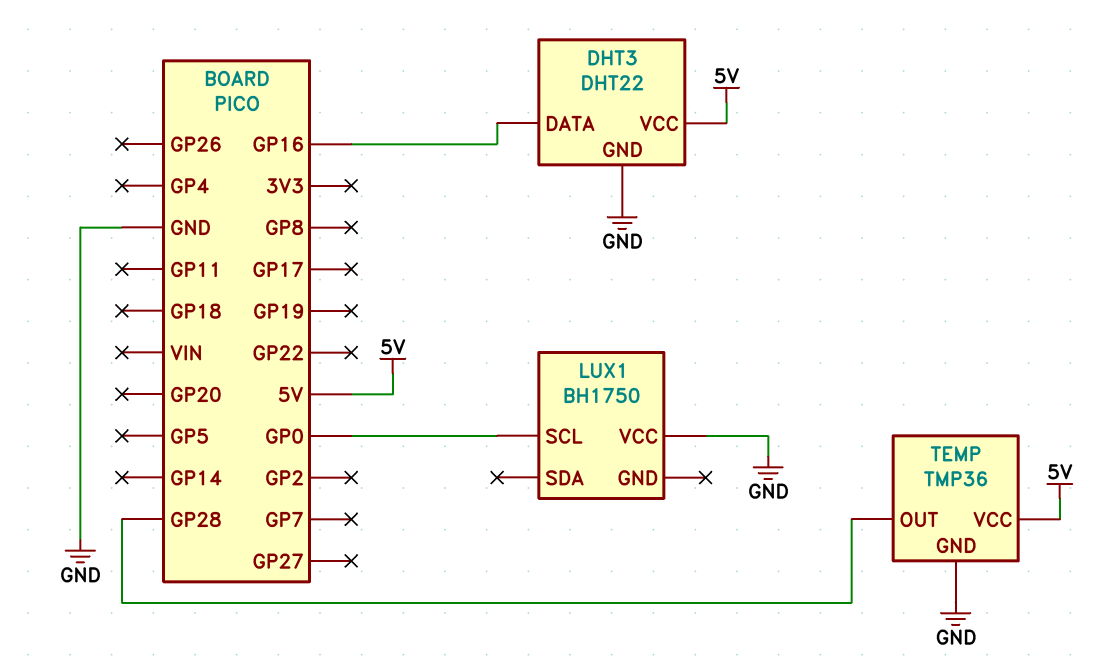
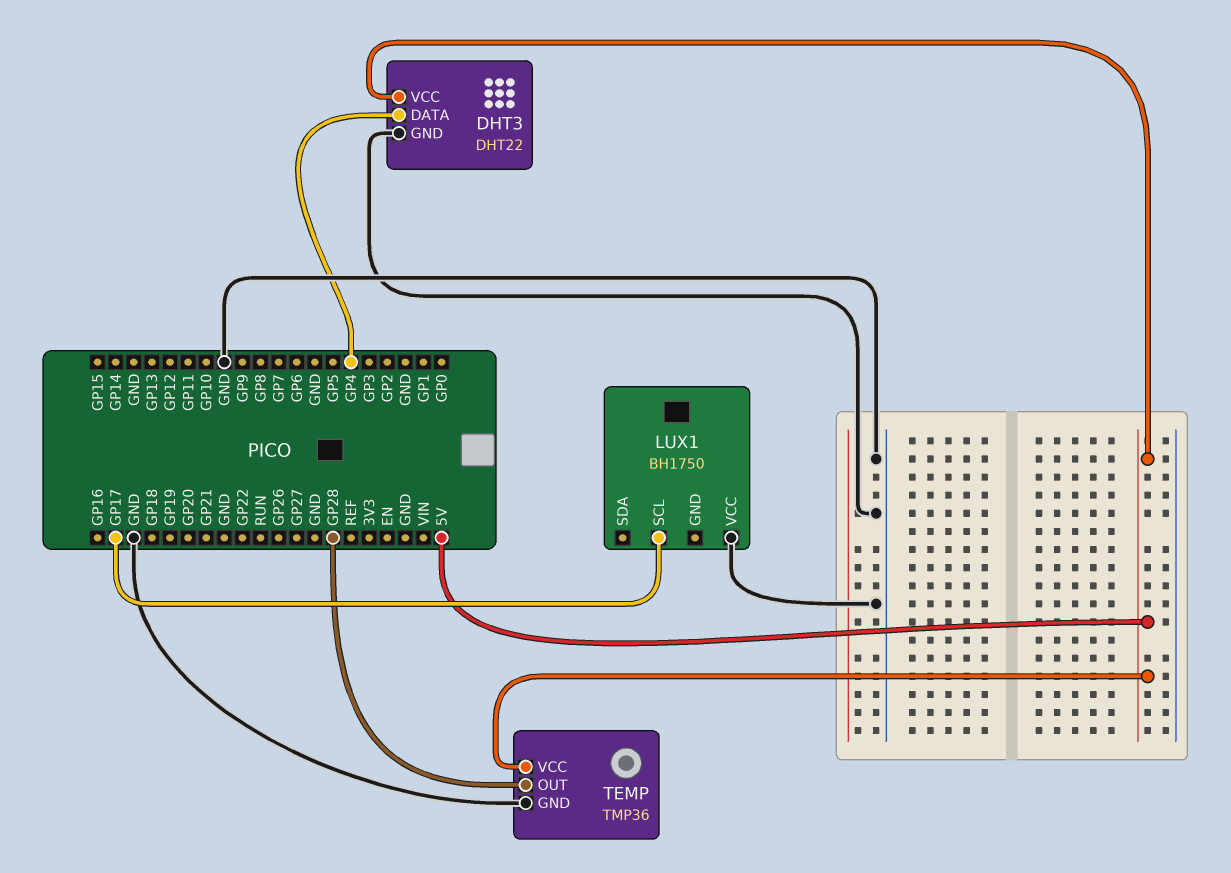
DHT3 pin DATA: GP16 -> GP4
LUX1 pin SCL: GP0 -> GP17

